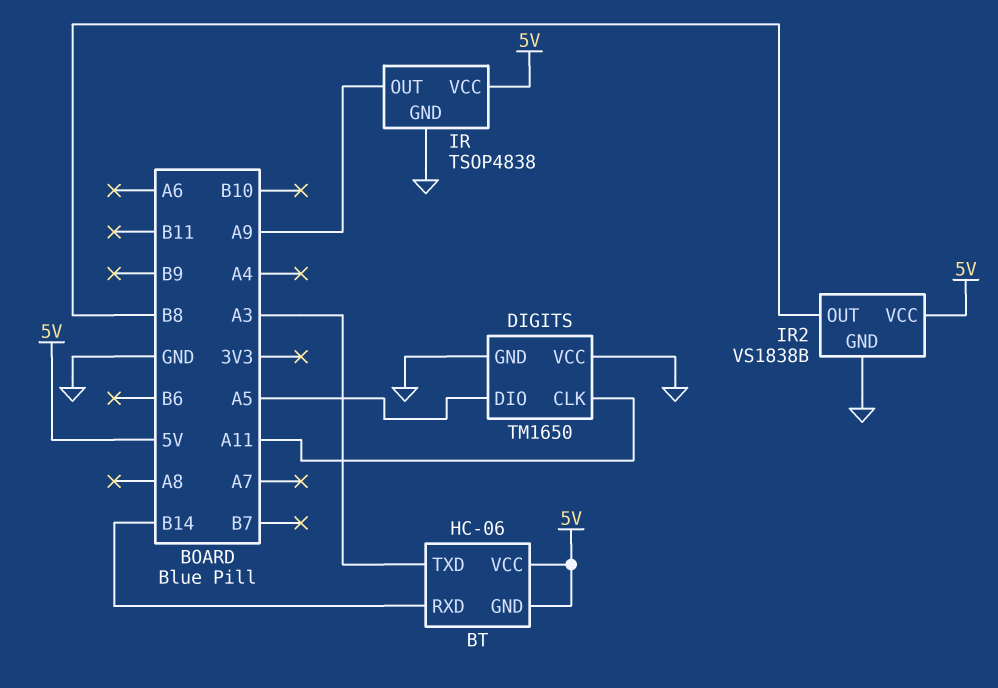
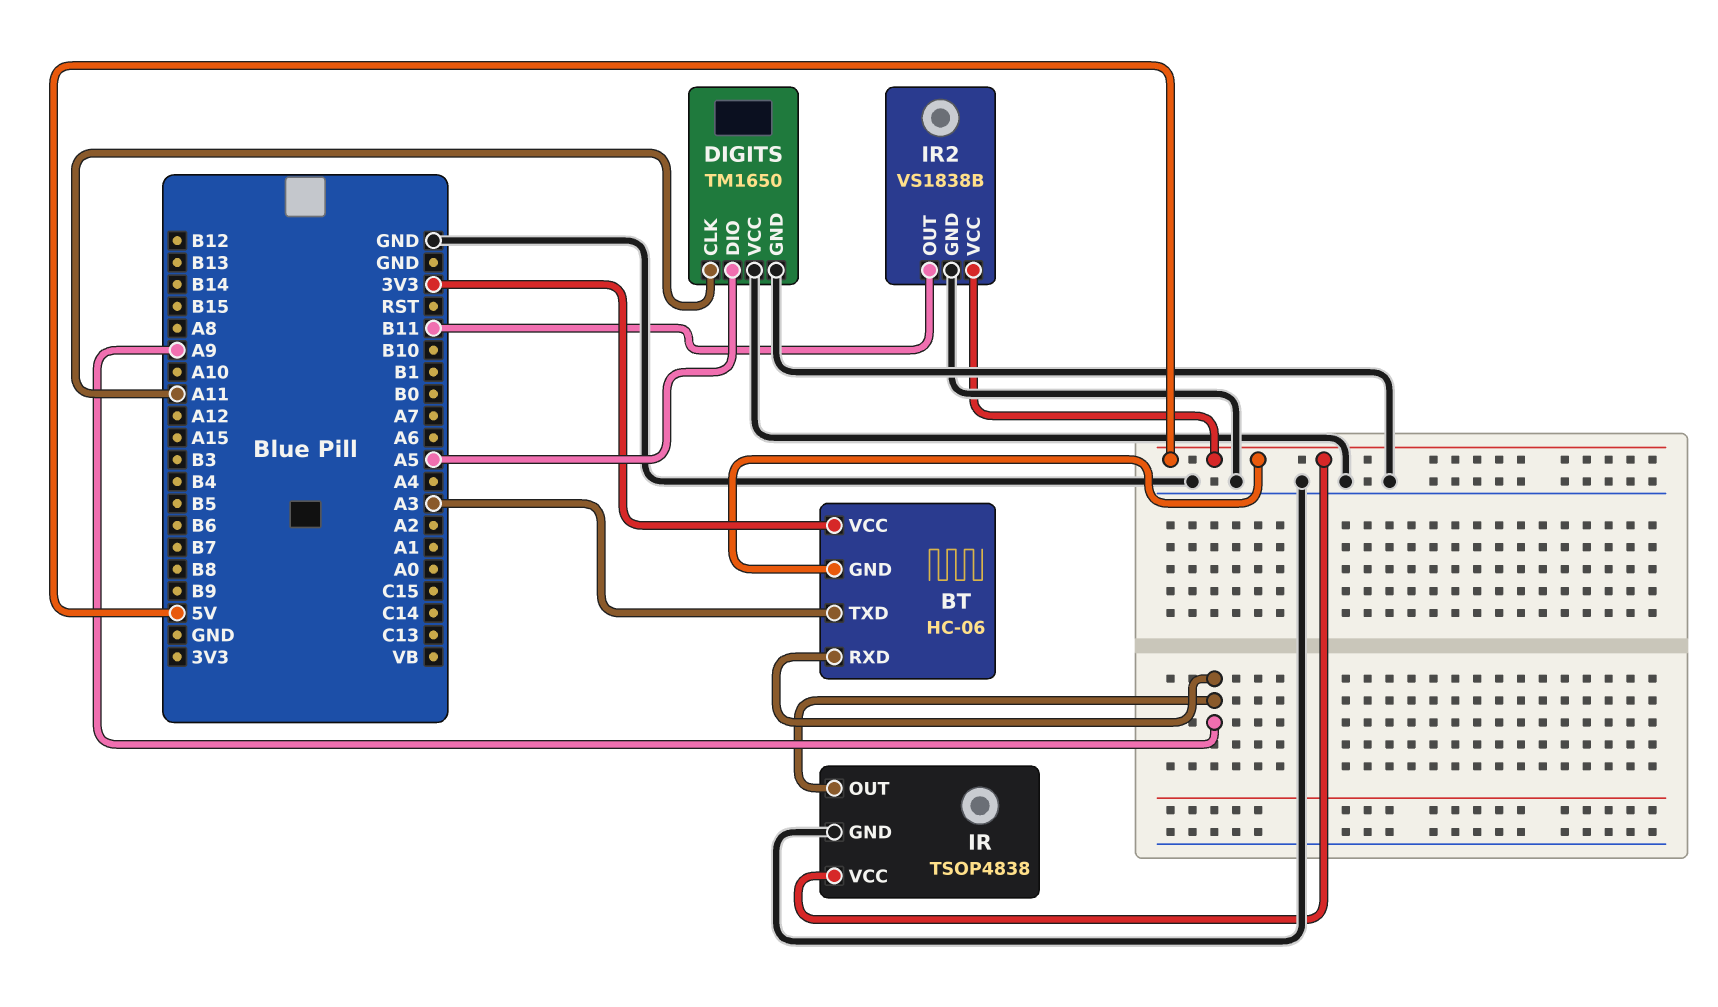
BT pin RXD: B14 -> A9
BT pin VCC: 5V -> 3V3
IR2 pin OUT: B8 -> B11

